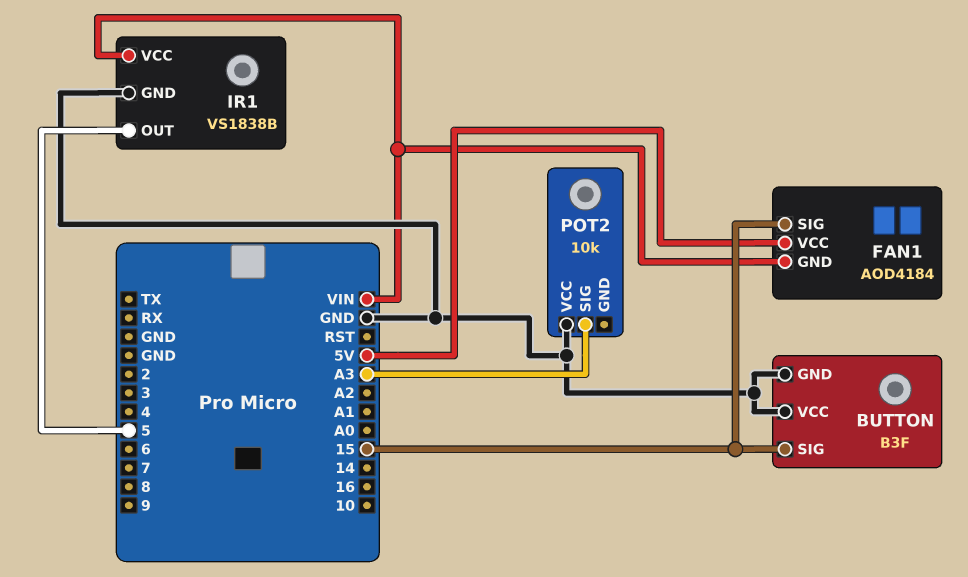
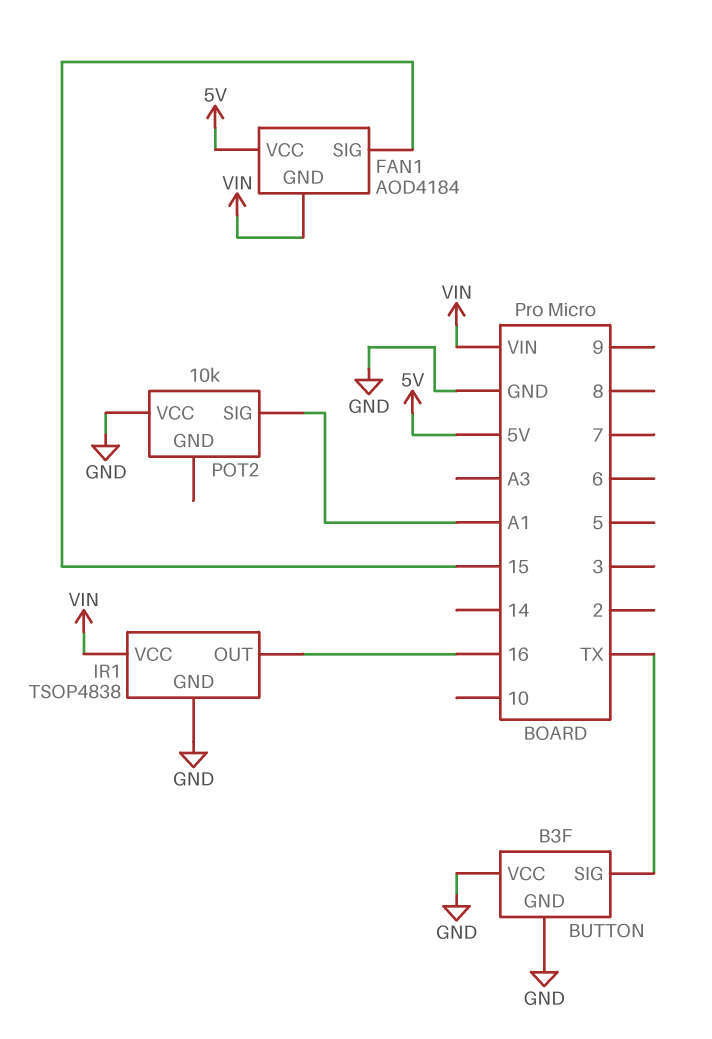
BUTTON pin SIG: 15 -> TX
IR1: VS1838B -> TSOP4838
IR1 pin OUT: 5 -> 16
POT2 pin SIG: A3 -> A1

